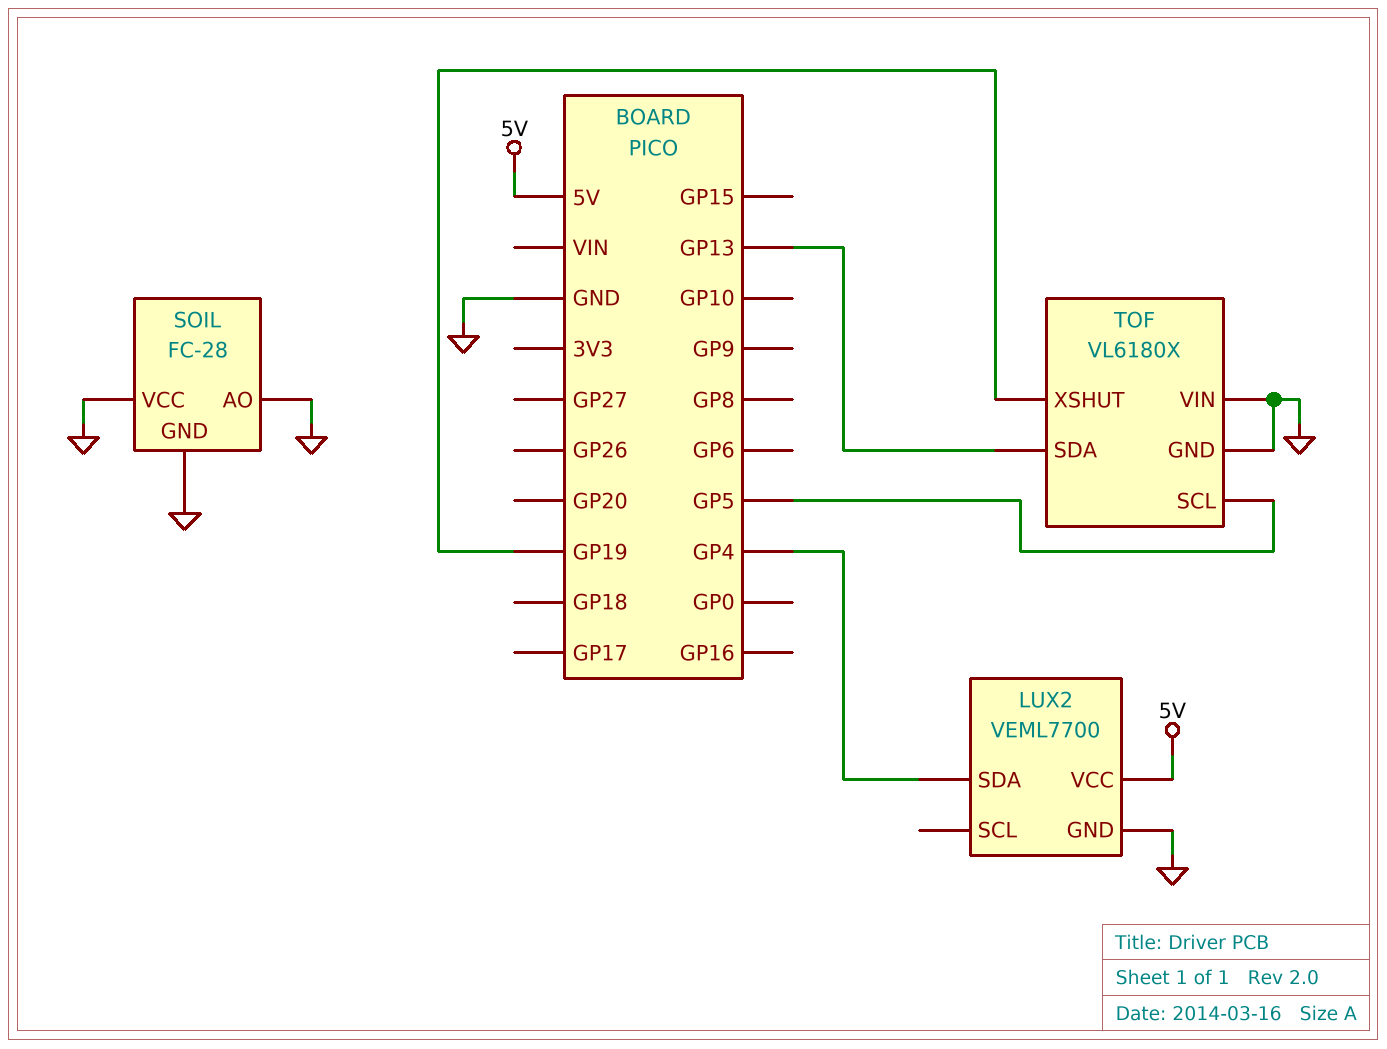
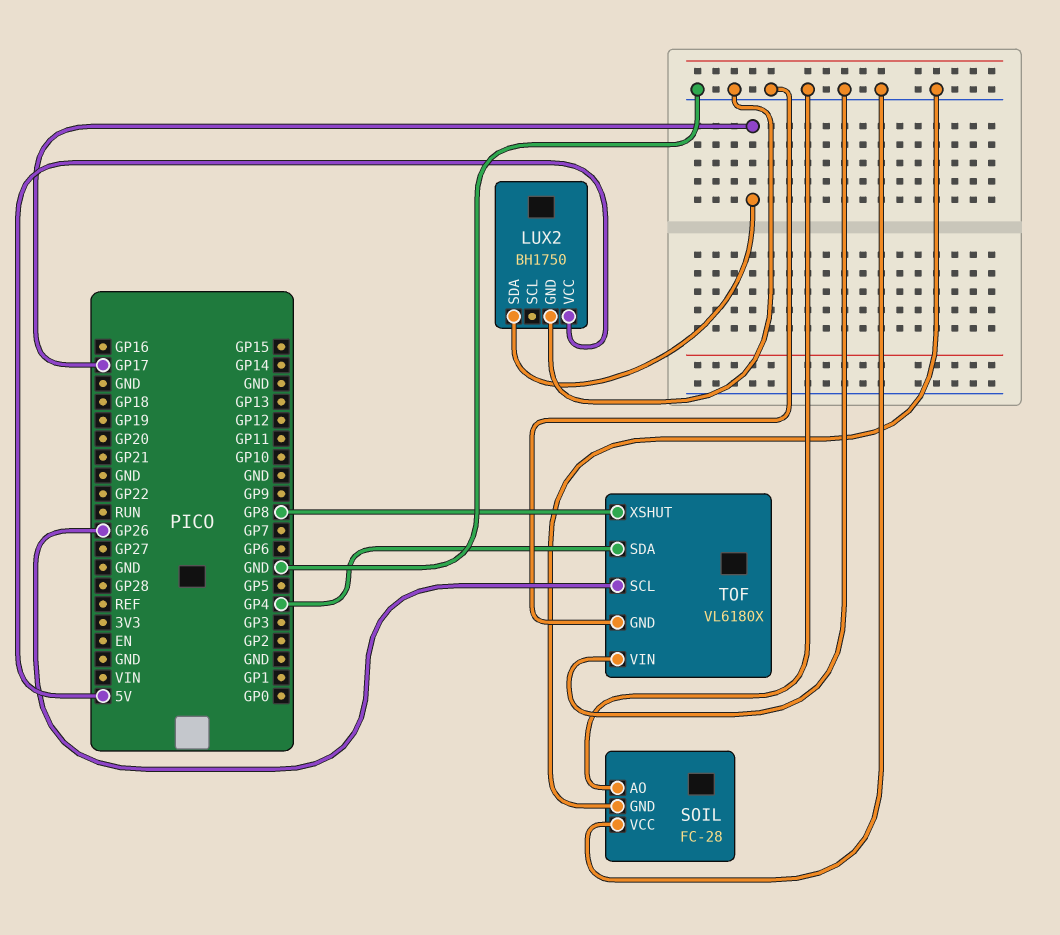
LUX2: VEML7700 -> BH1750
LUX2 pin SDA: GP4 -> GP17
TOF pin SCL: GP5 -> GP26
TOF pin SDA: GP13 -> GP4
TOF pin XSHUT: GP19 -> GP8

